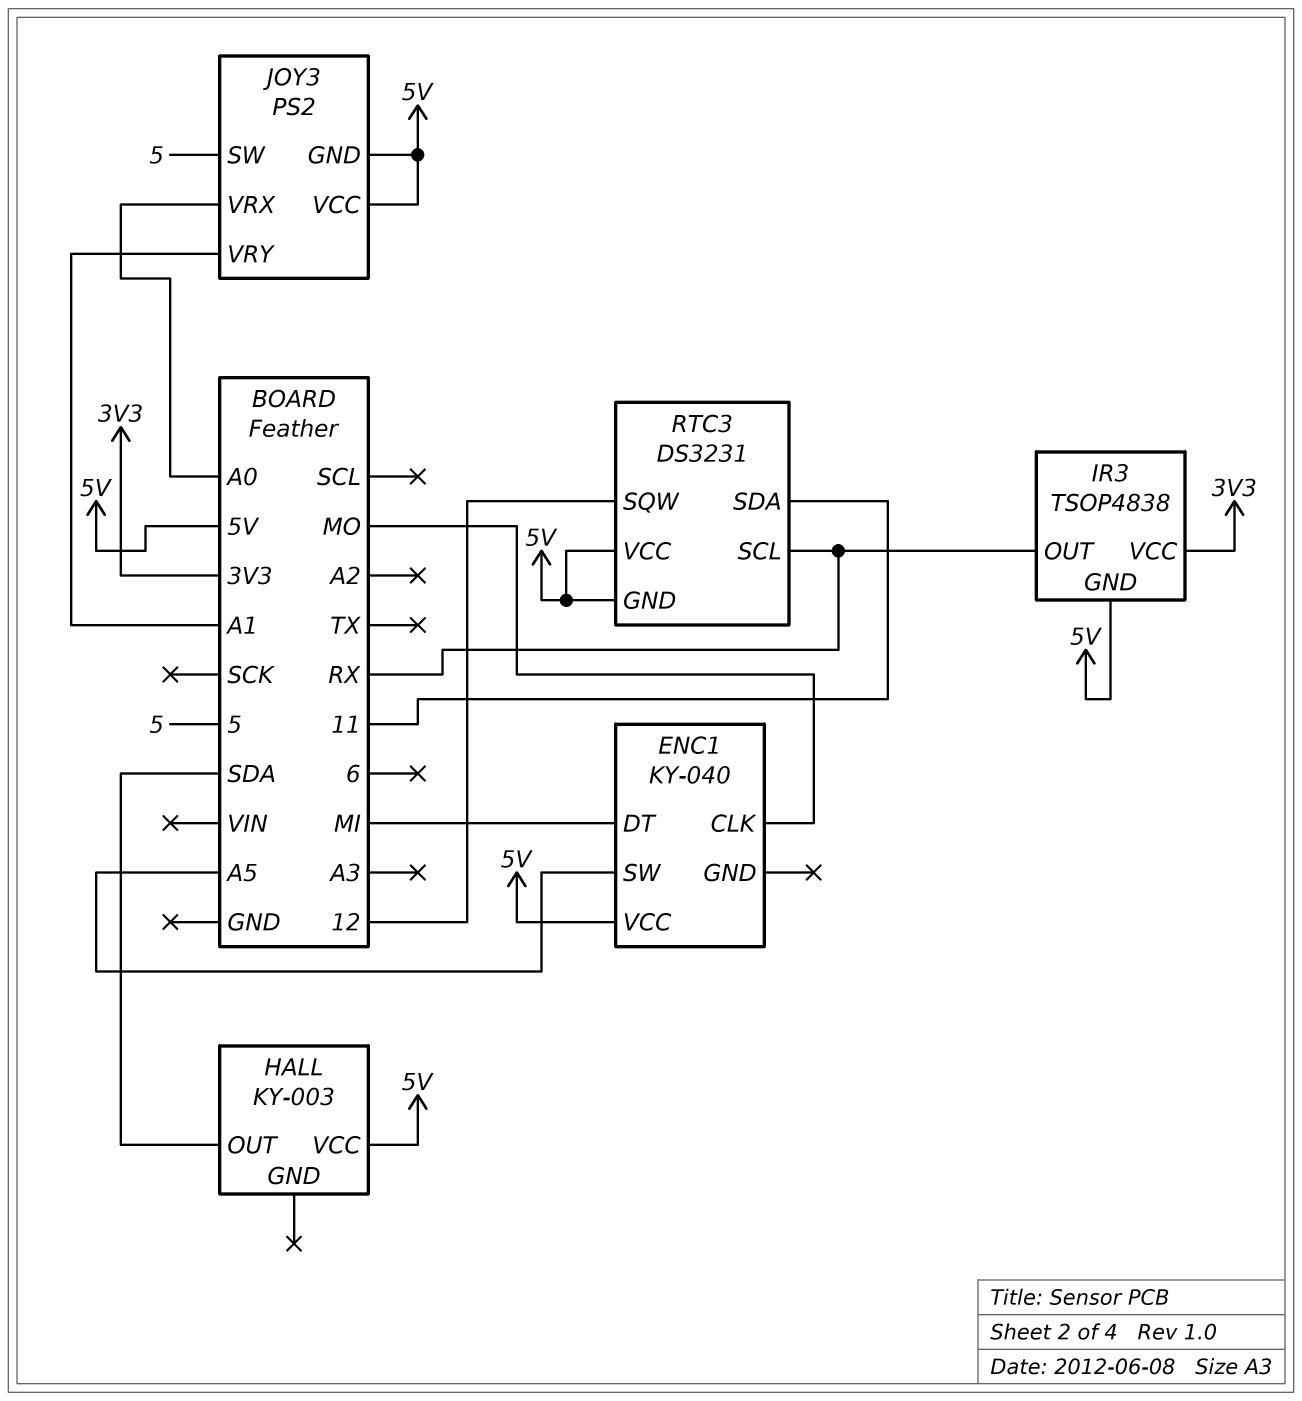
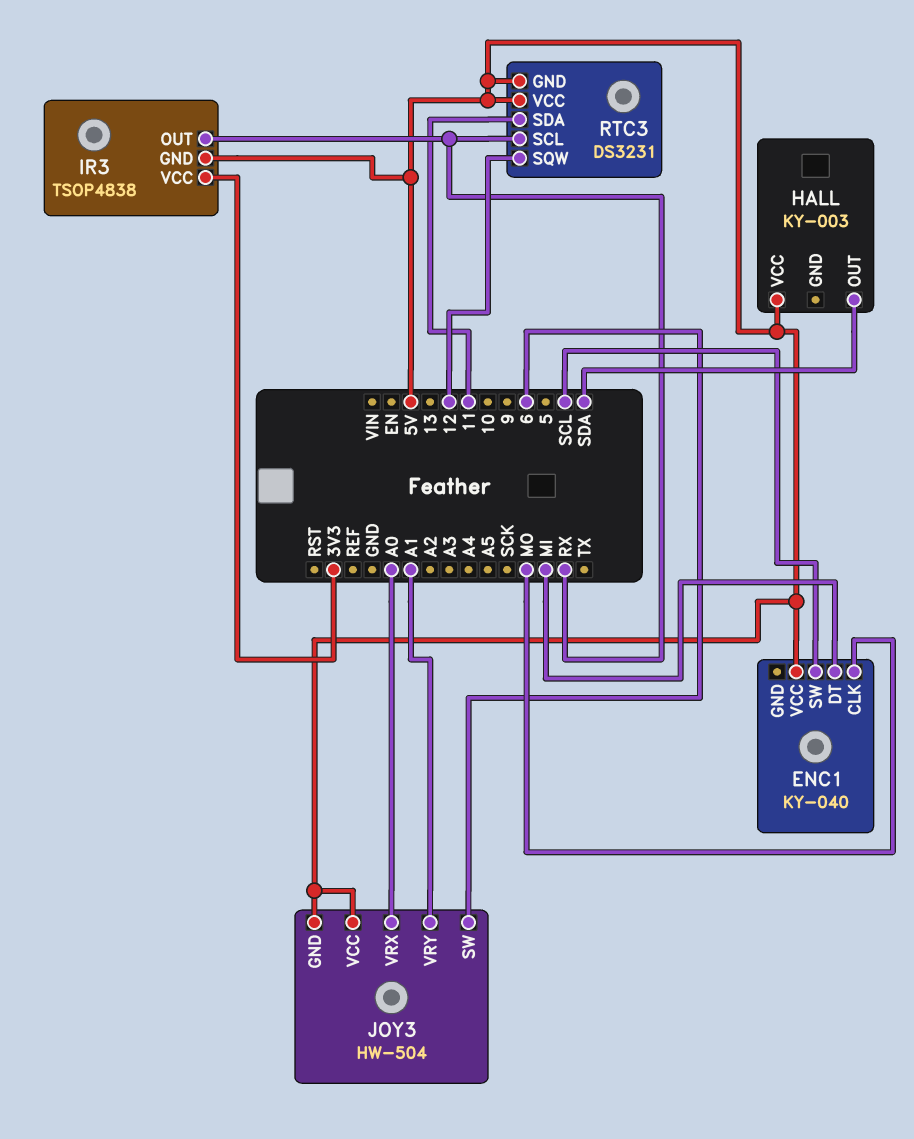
ENC1 pin SW: A5 -> SCL
JOY3: PS2 -> HW-504
JOY3 pin SW: 5 -> 6

